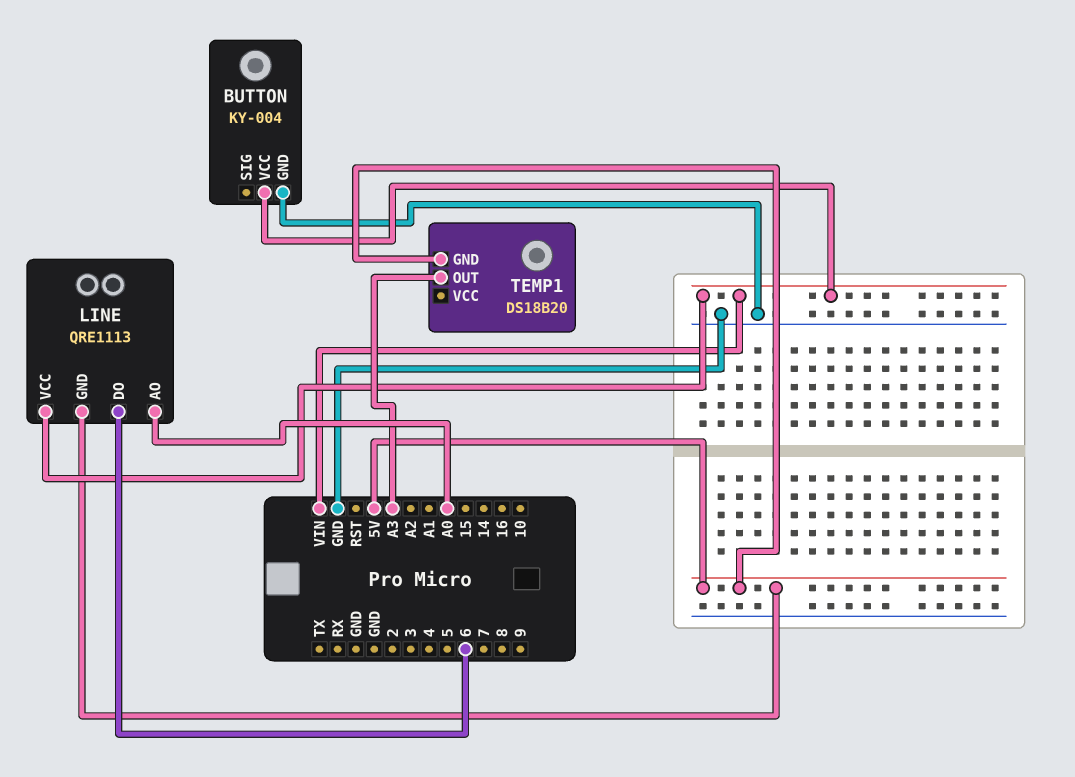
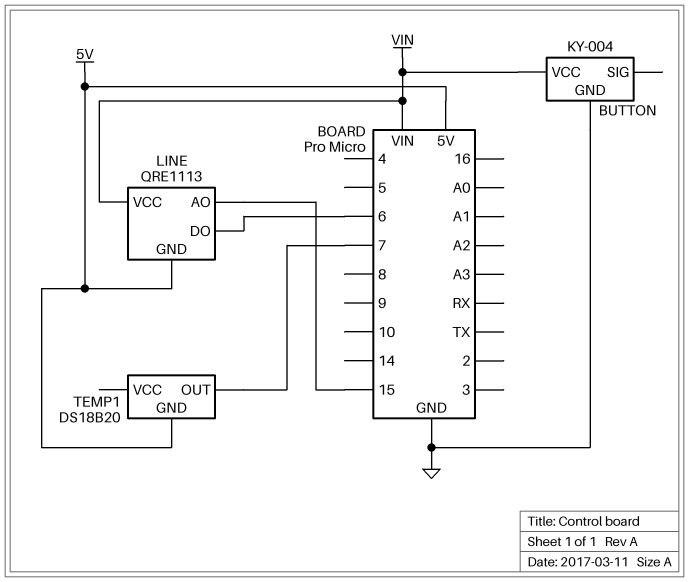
LINE pin AO: A0 -> 15
TEMP1 pin OUT: A3 -> 7

